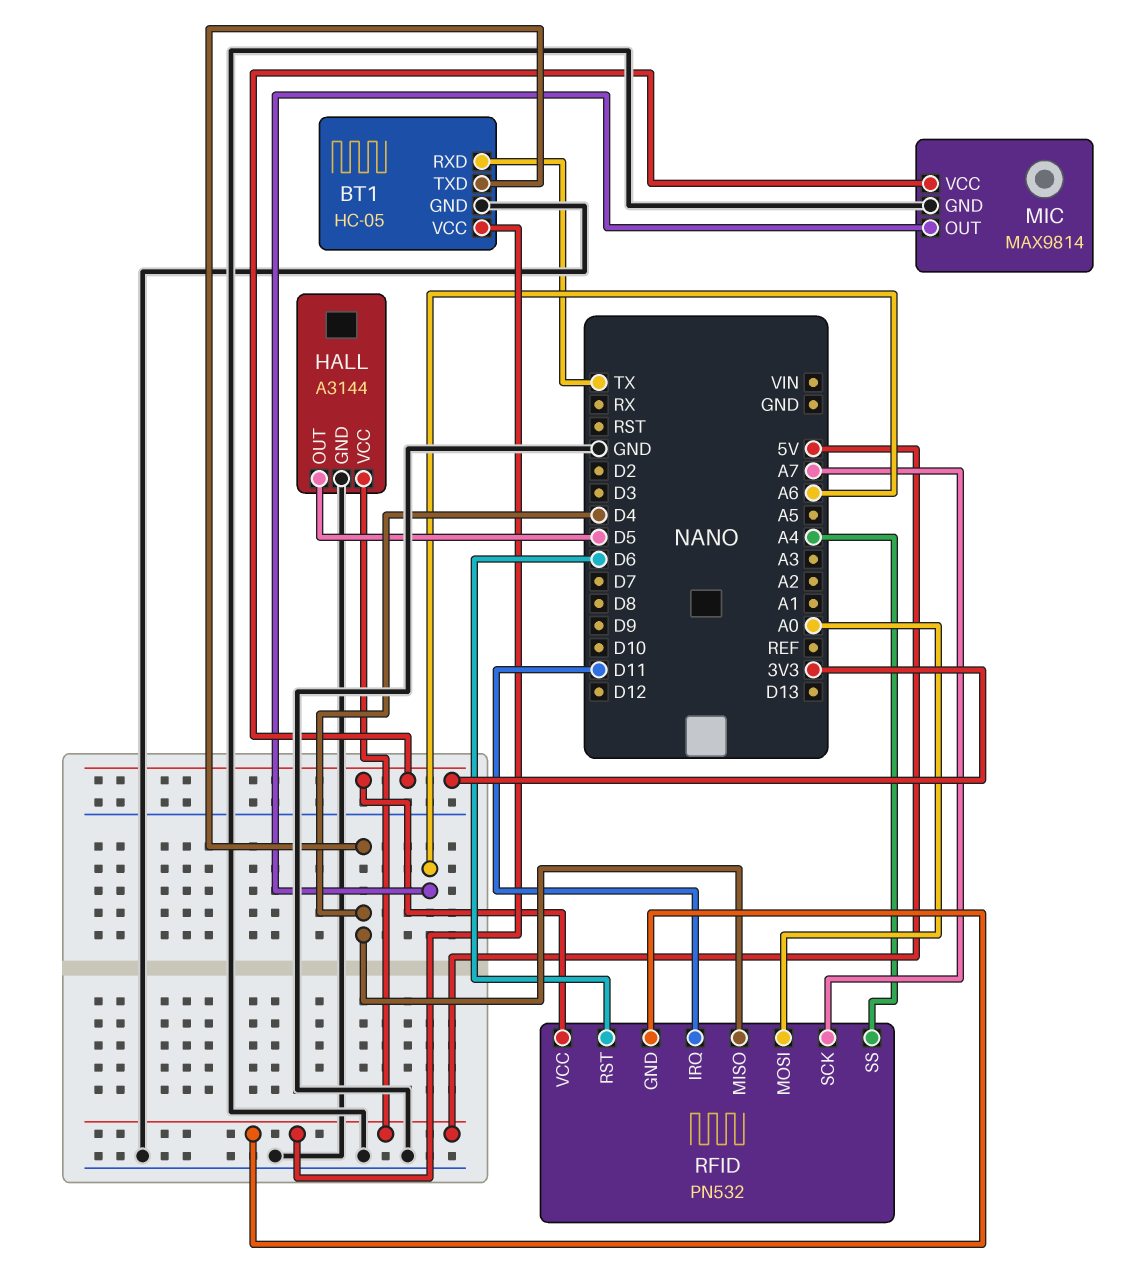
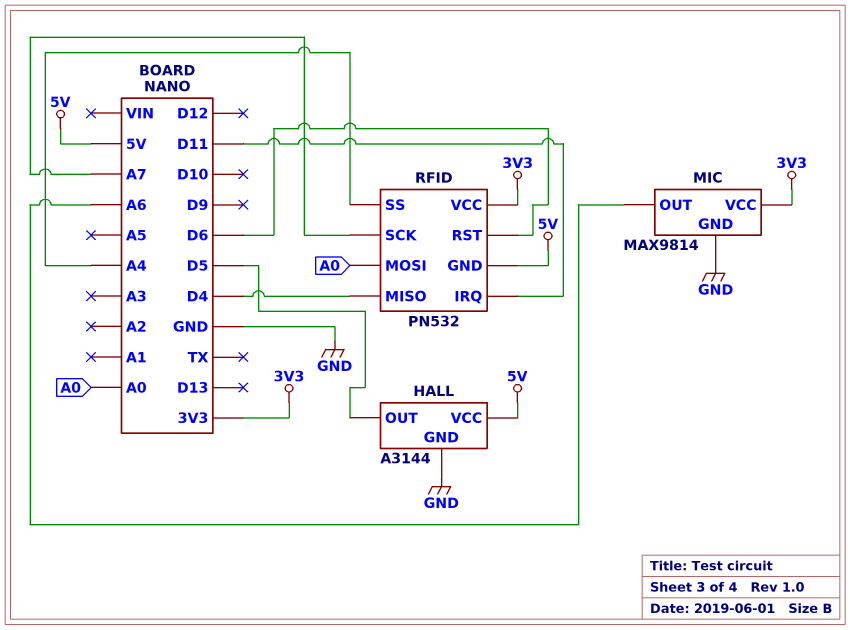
BT1: HC-05 -> none
BT1 pin GND: GND -> none
BT1 pin RXD: TX -> none
BT1 pin TXD: D4 -> none
BT1 pin VCC: 5V -> none

